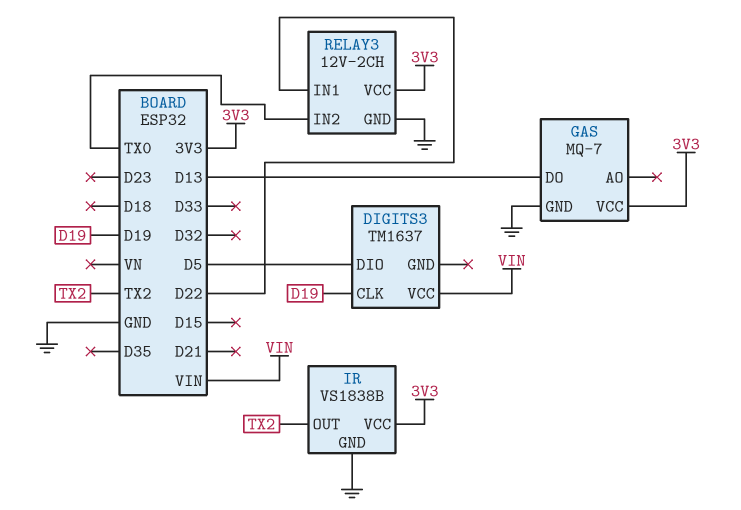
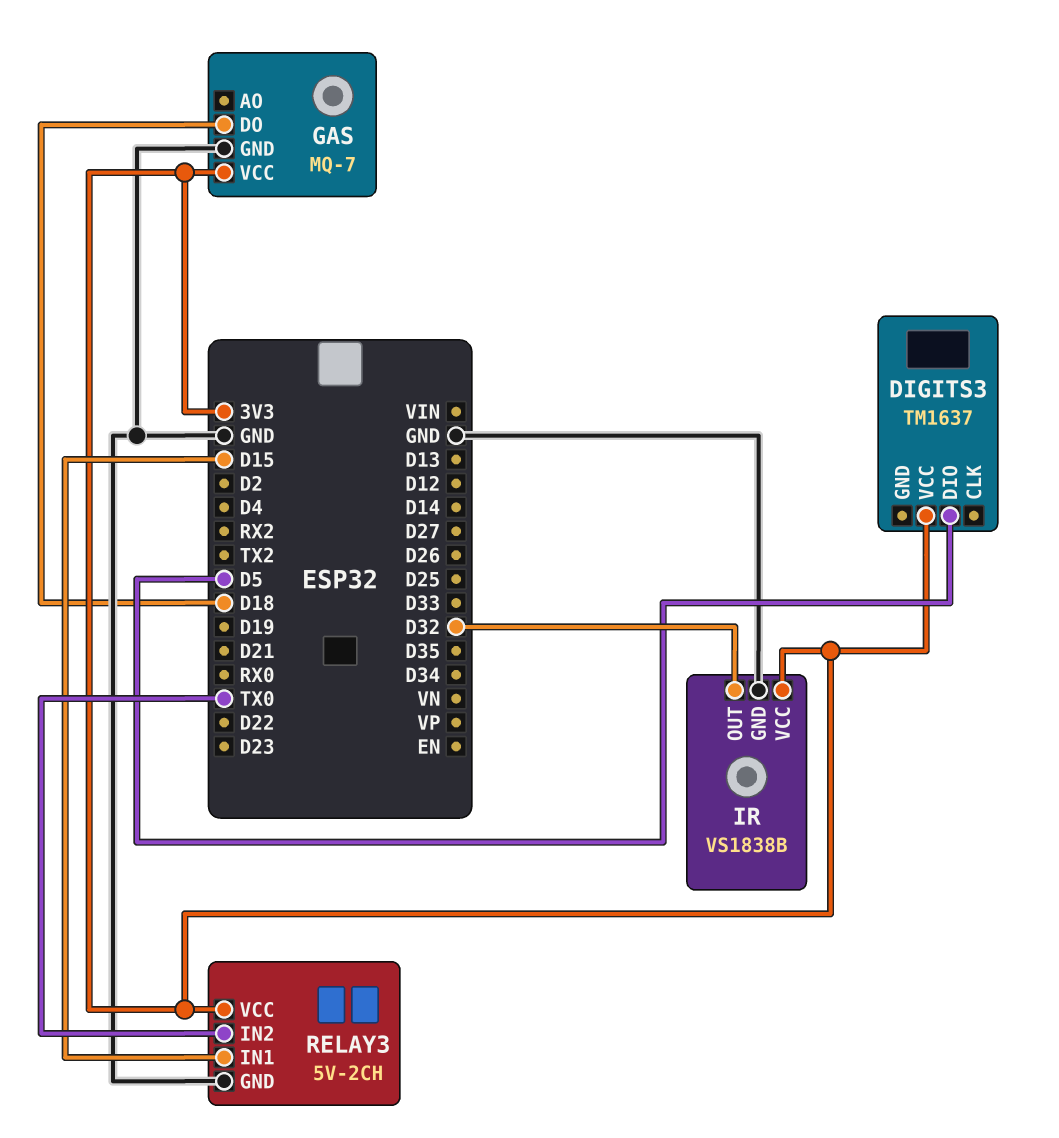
DIGITS3 pin CLK: D19 -> none
DIGITS3 pin VCC: VIN -> 3V3
GAS pin DO: D13 -> D18
IR pin OUT: TX2 -> D32
RELAY3: 12V-2CH -> 5V-2CH
RELAY3 pin IN1: D22 -> D15

